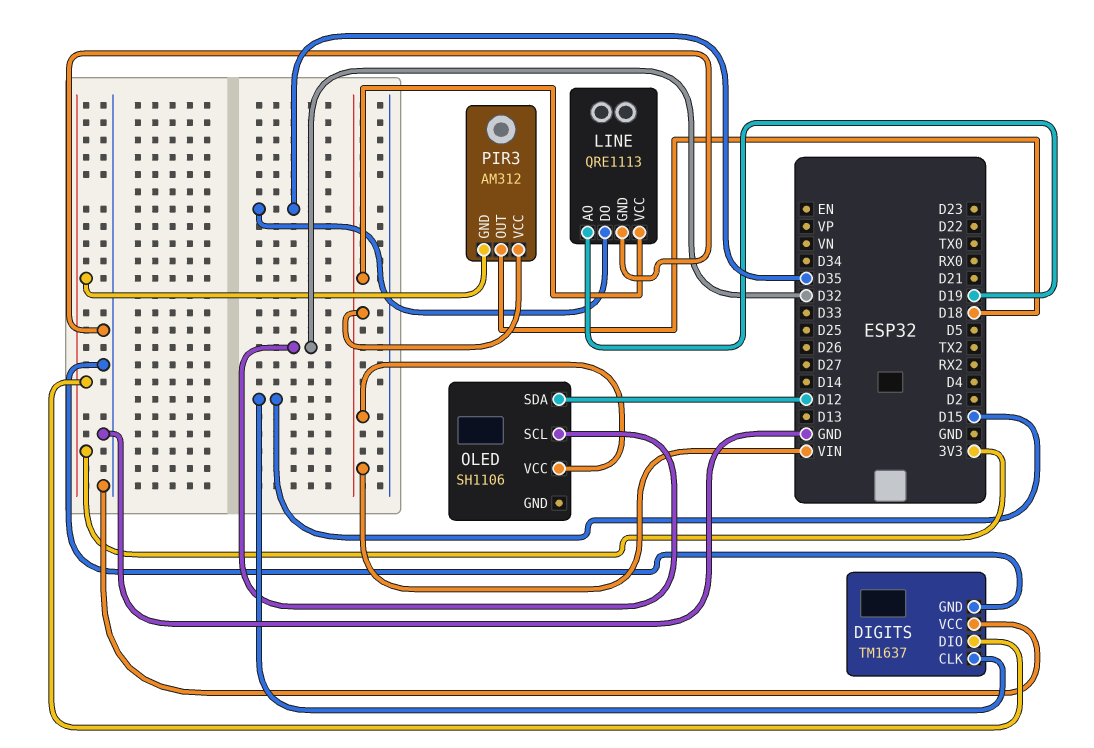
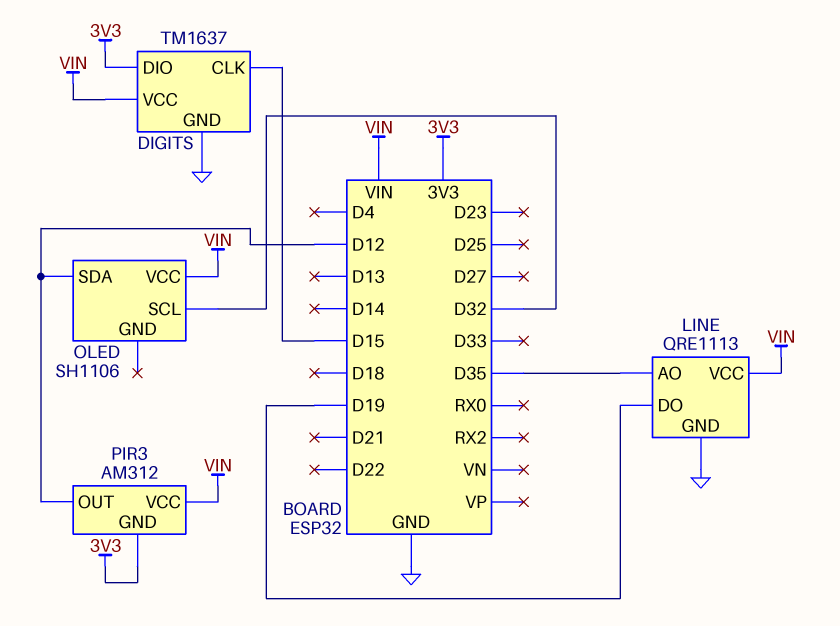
DIGITS pin VCC: GND -> VIN
LINE pin AO: D19 -> D35
LINE pin DO: D35 -> D19
PIR3 pin OUT: D18 -> D12

